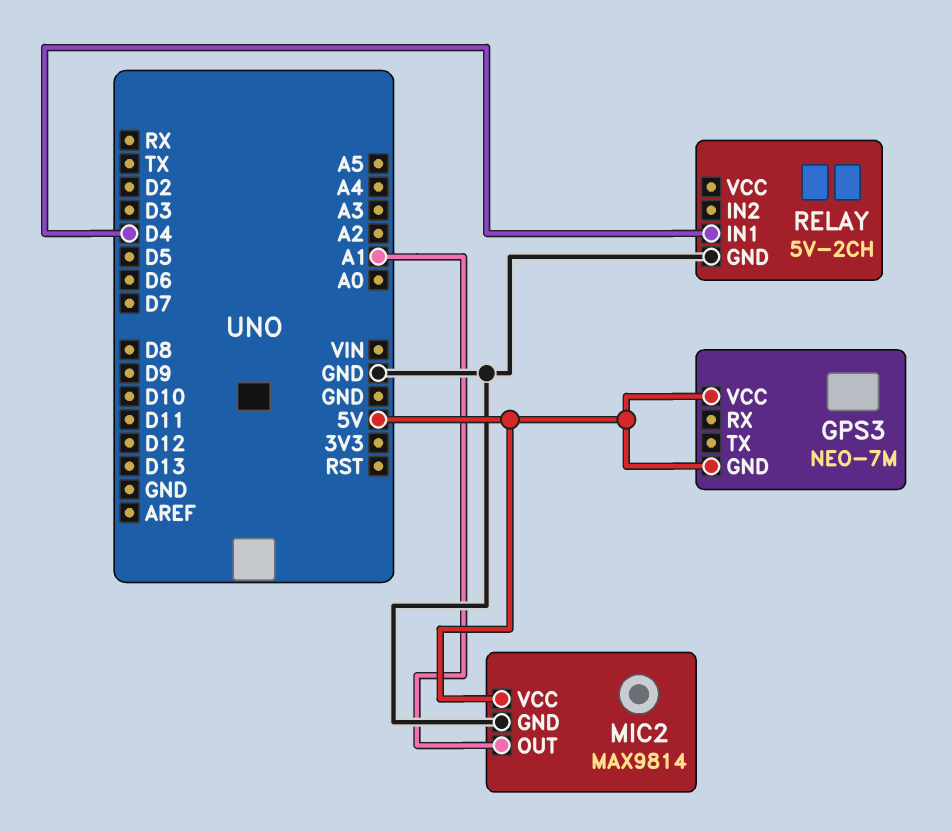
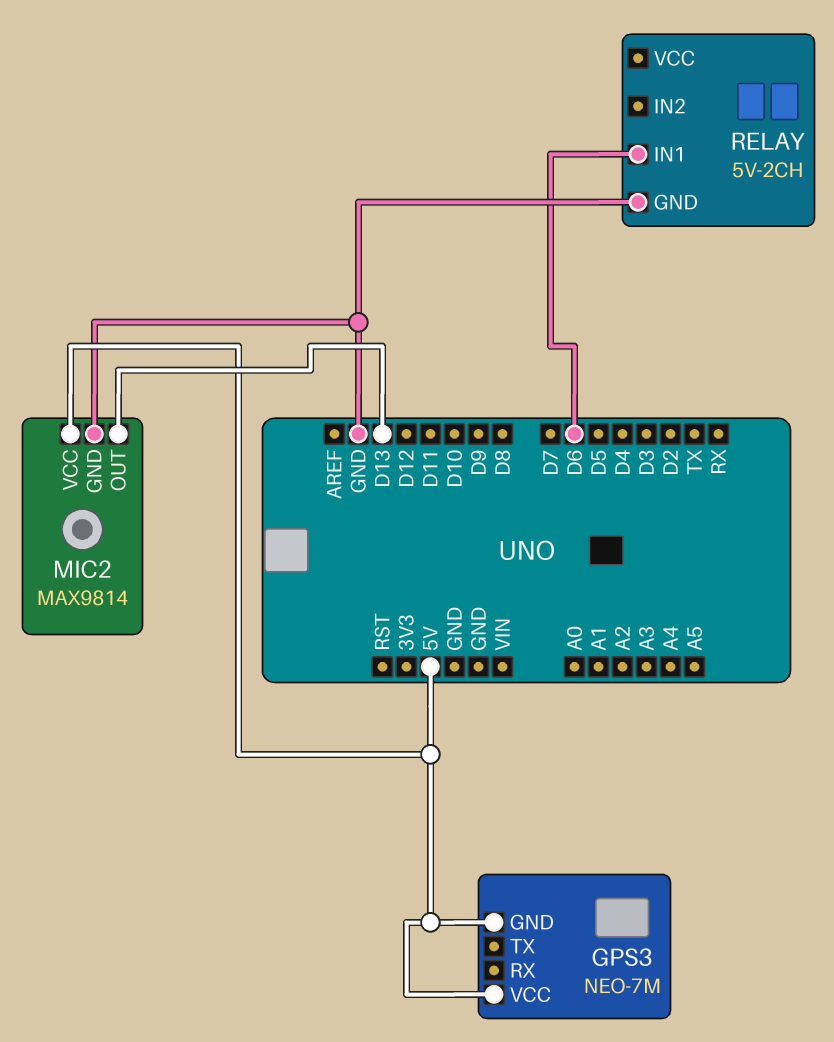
MIC2 pin OUT: A1 -> D13
RELAY pin IN1: D4 -> D6

